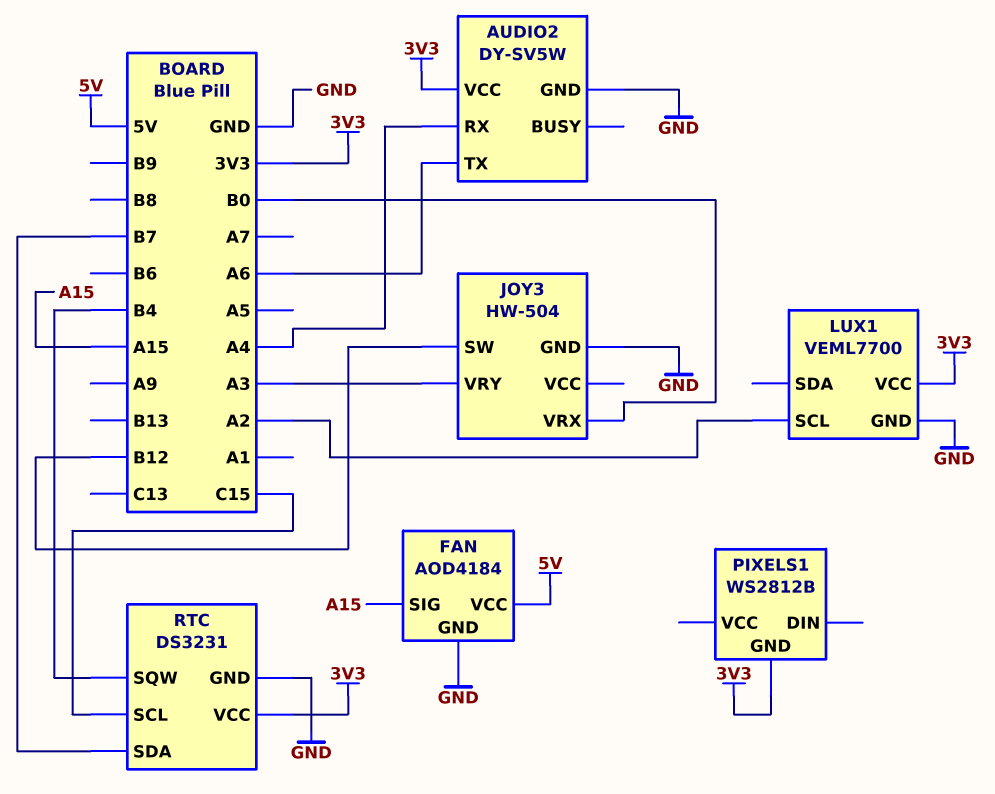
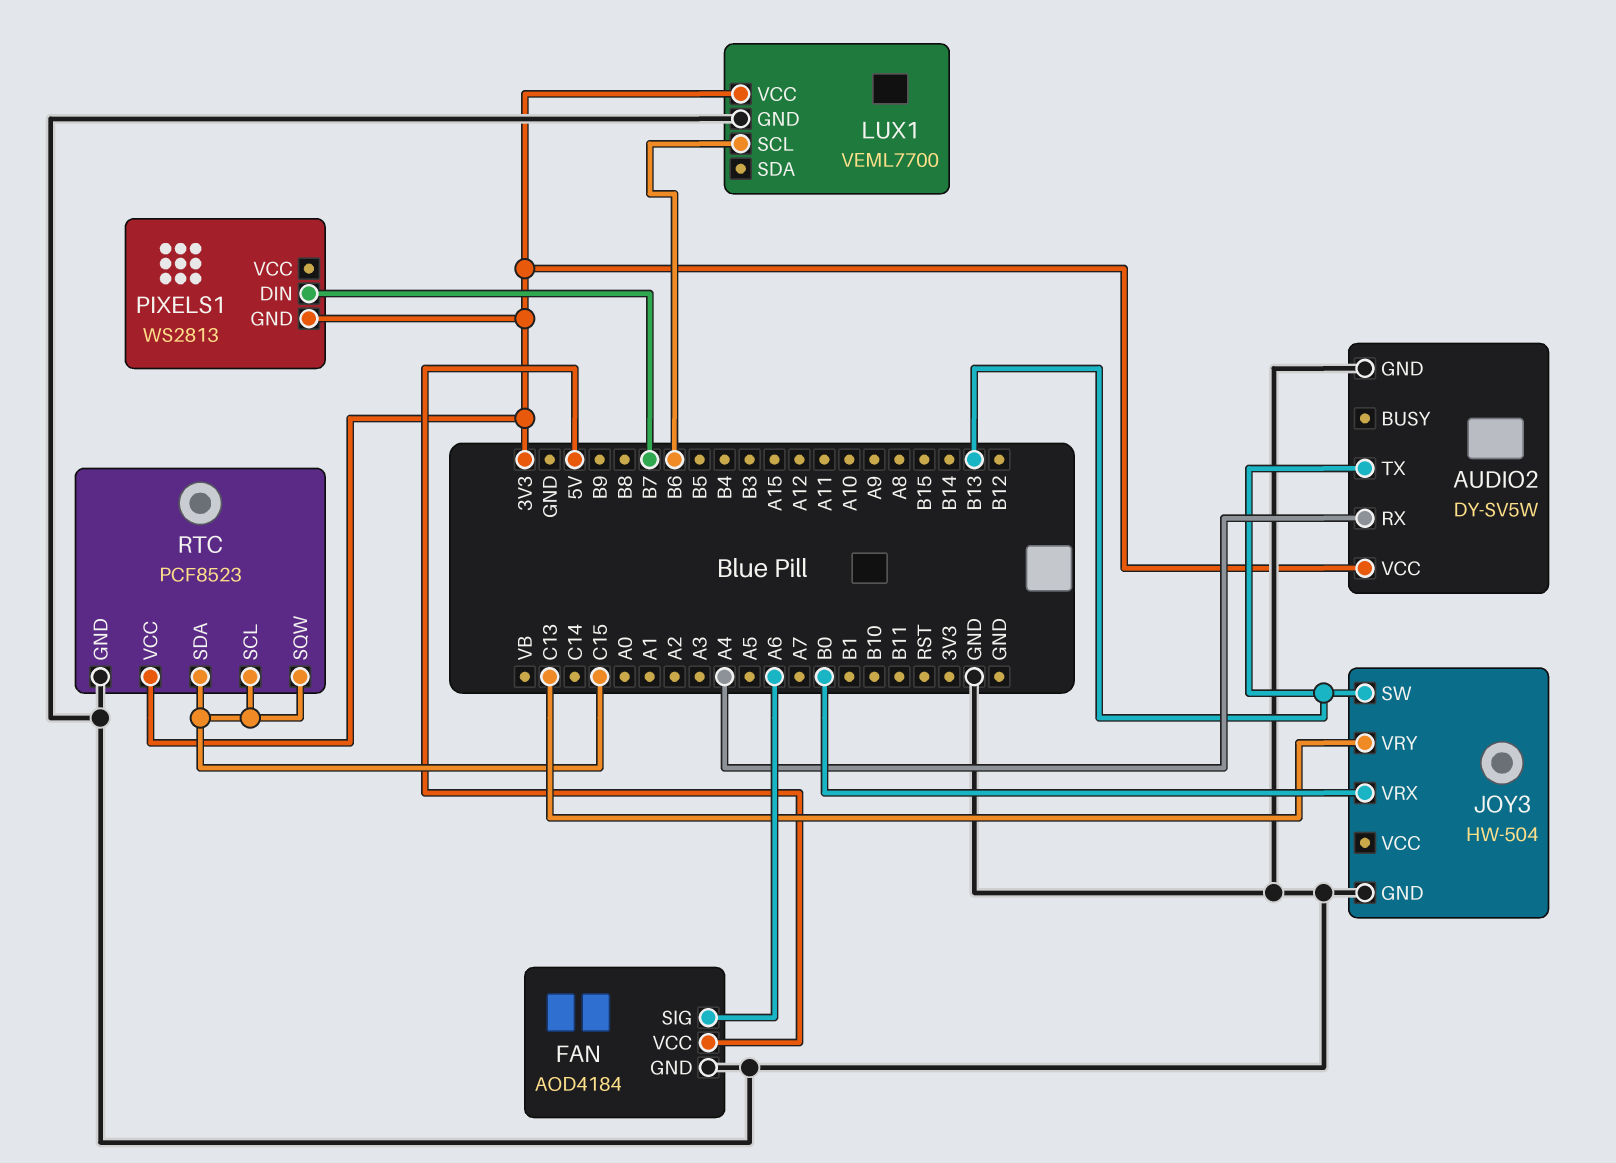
AUDIO2 pin TX: A6 -> B13
FAN pin SIG: A15 -> A6
JOY3 pin SW: B12 -> B13
JOY3 pin VRY: A3 -> C13
LUX1 pin SCL: A2 -> B6
PIXELS1: WS2812B -> WS2813
PIXELS1 pin DIN: none -> B7
RTC: DS3231 -> PCF8523
RTC pin SDA: B7 -> C15
RTC pin SQW: B4 -> C15

